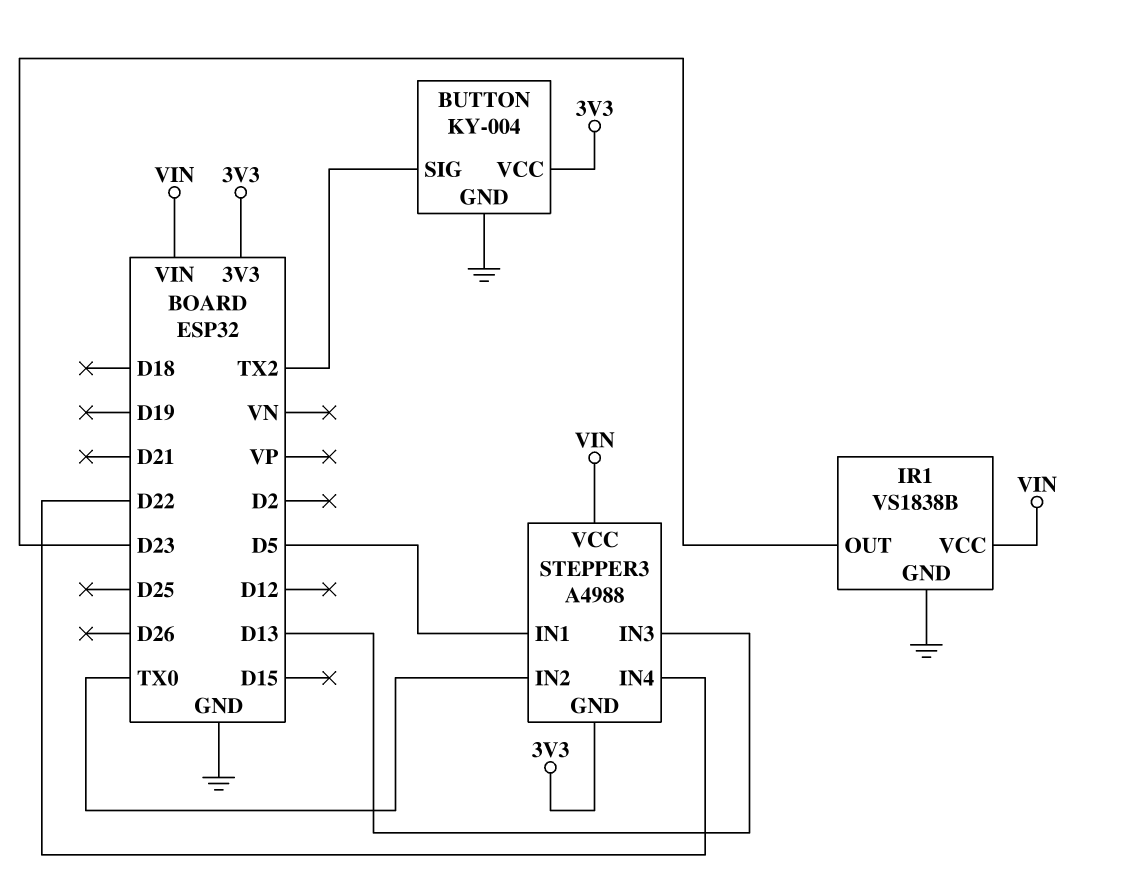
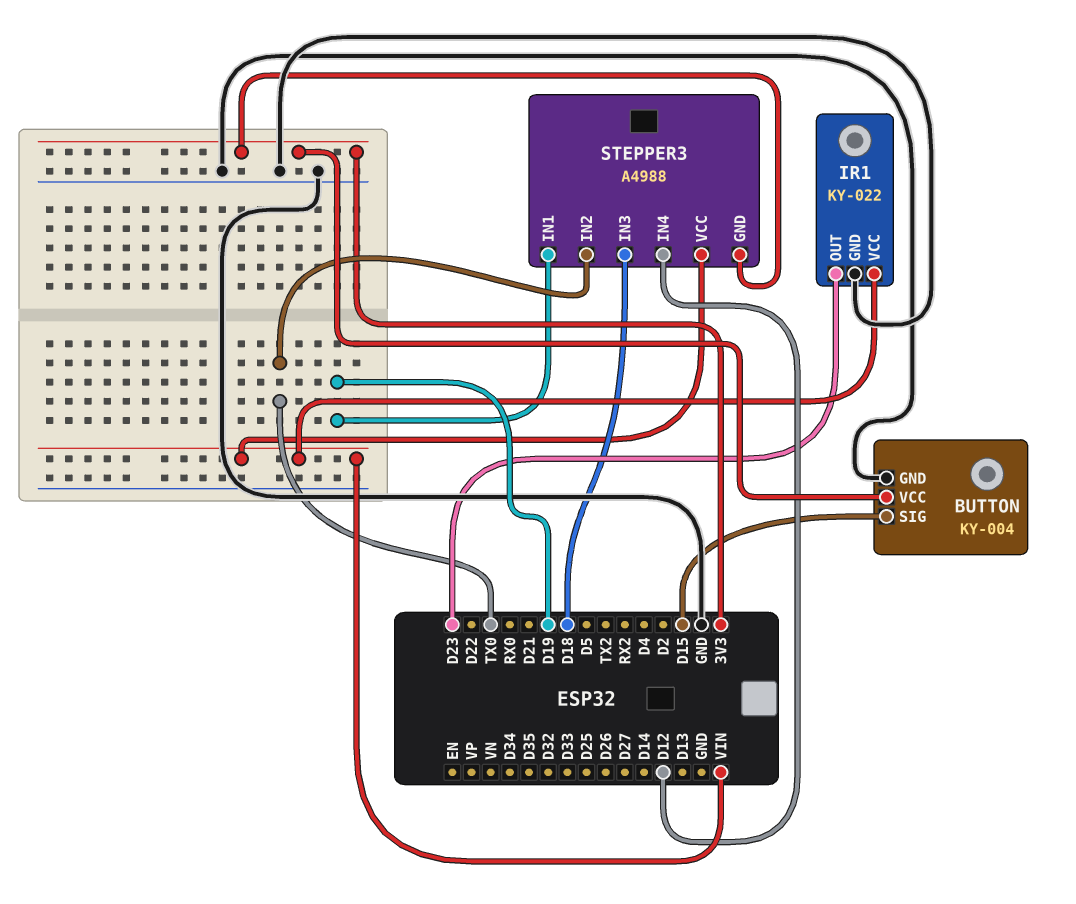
BUTTON pin SIG: TX2 -> D15
IR1: VS1838B -> KY-022
STEPPER3 pin IN1: D5 -> D19
STEPPER3 pin IN3: D13 -> D18
STEPPER3 pin IN4: D22 -> D12

